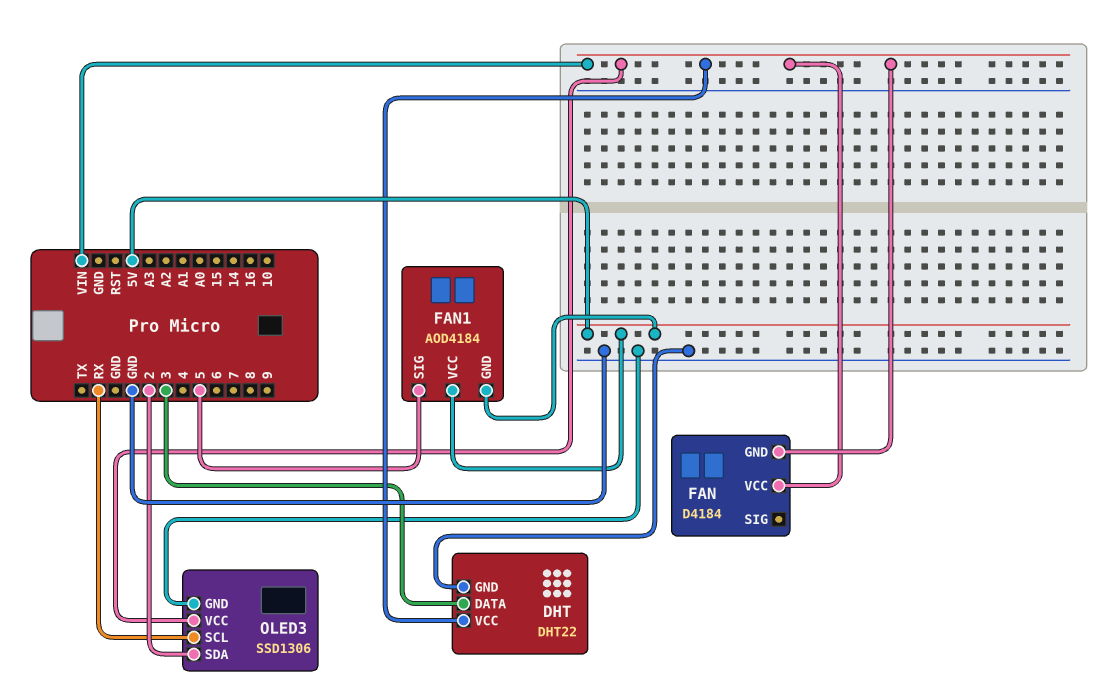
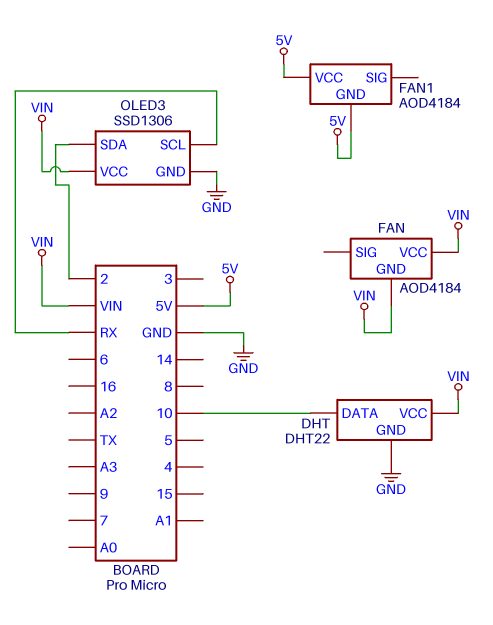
DHT pin DATA: 3 -> 10
FAN: D4184 -> AOD4184
FAN1 pin SIG: 5 -> none

